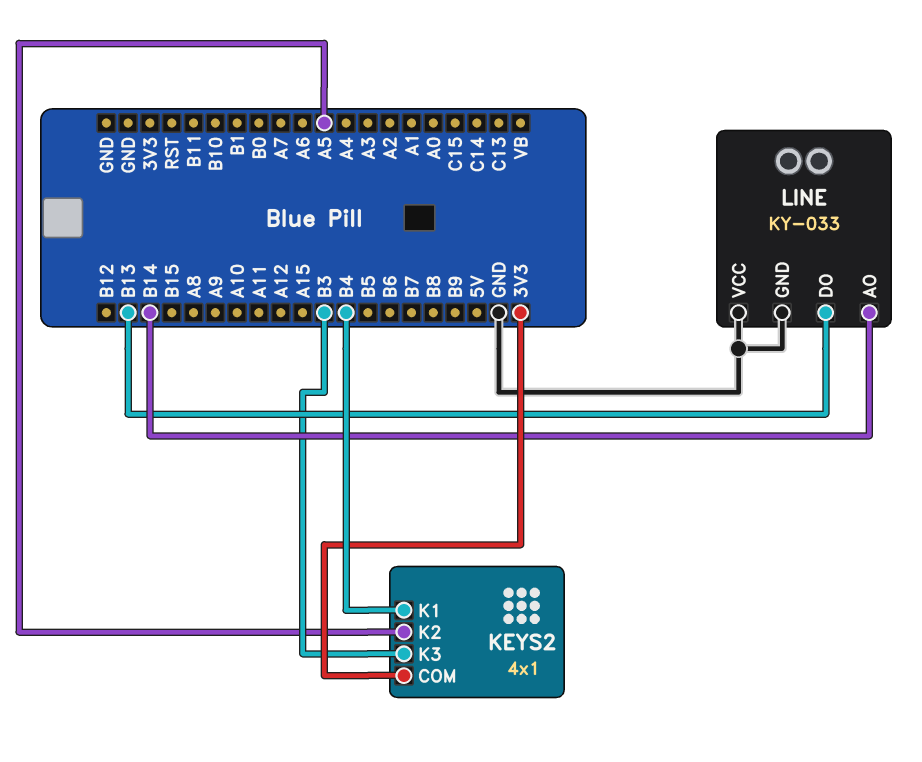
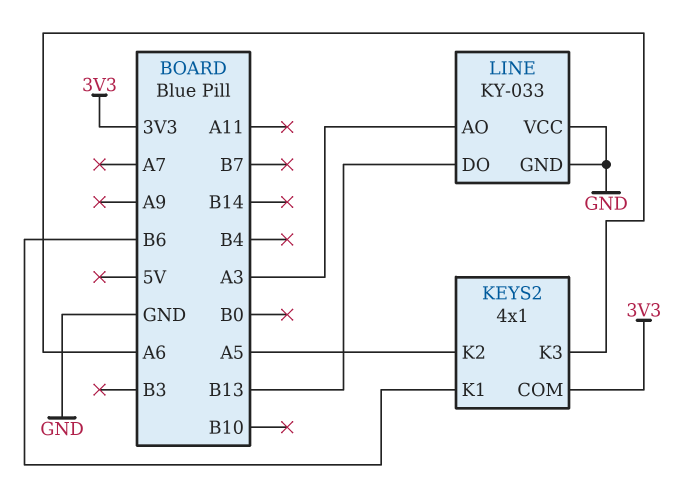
KEYS2 pin K1: B4 -> B6
KEYS2 pin K3: B3 -> A6
LINE pin AO: B14 -> A3

